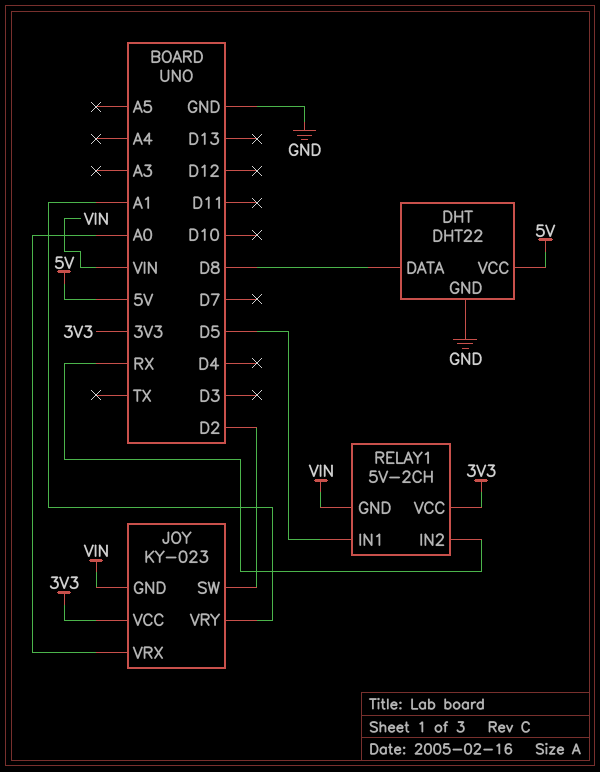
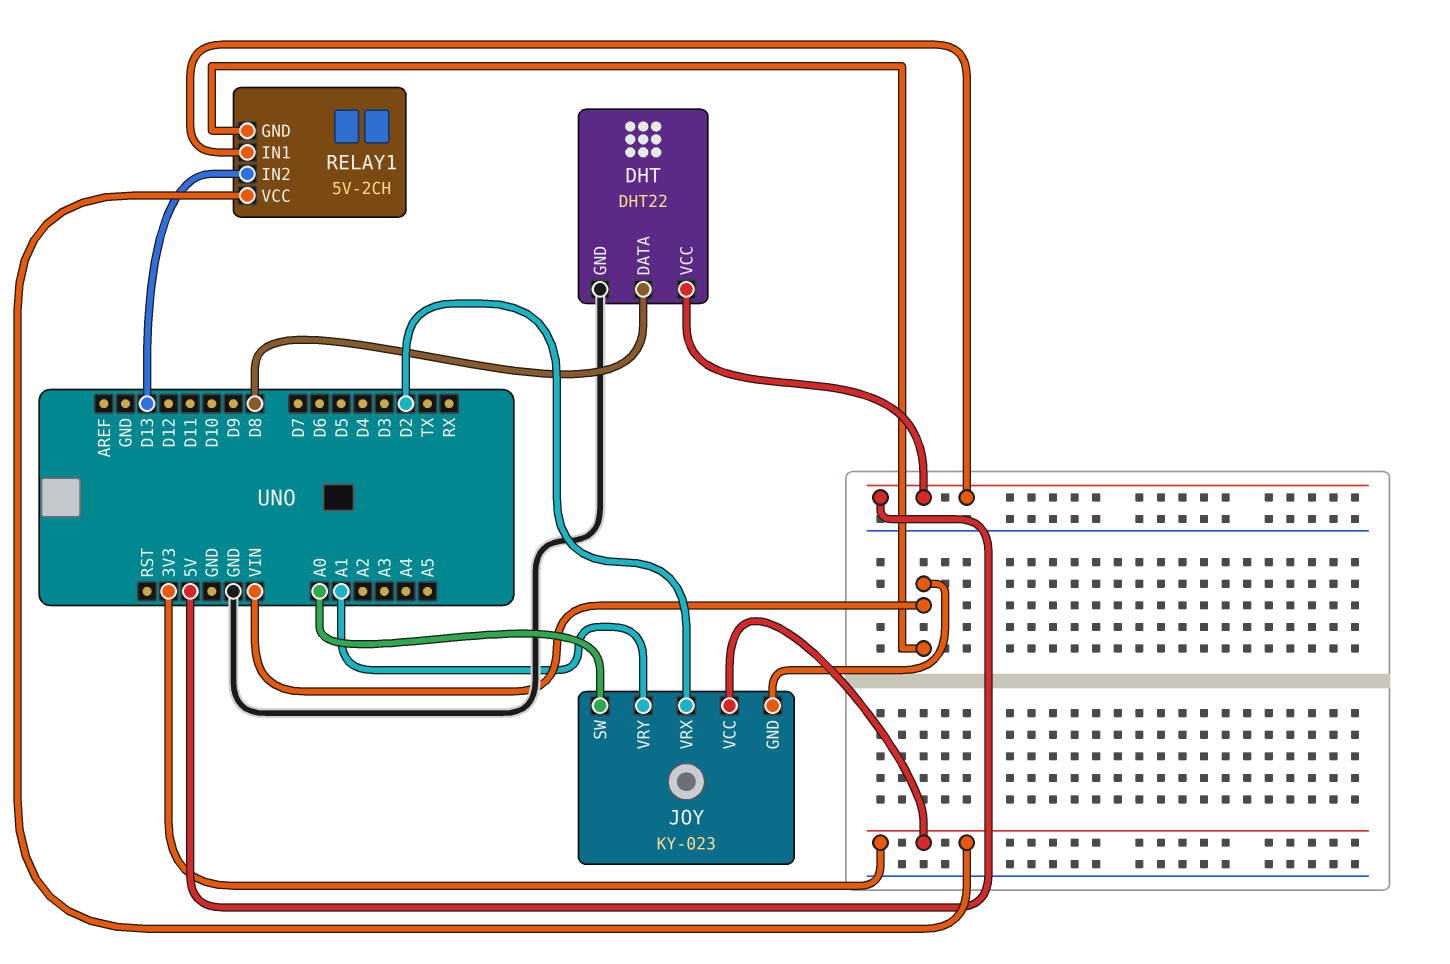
JOY pin SW: D2 -> A0
JOY pin VRX: A0 -> D2
RELAY1 pin IN1: D5 -> 5V
RELAY1 pin IN2: RX -> D13

